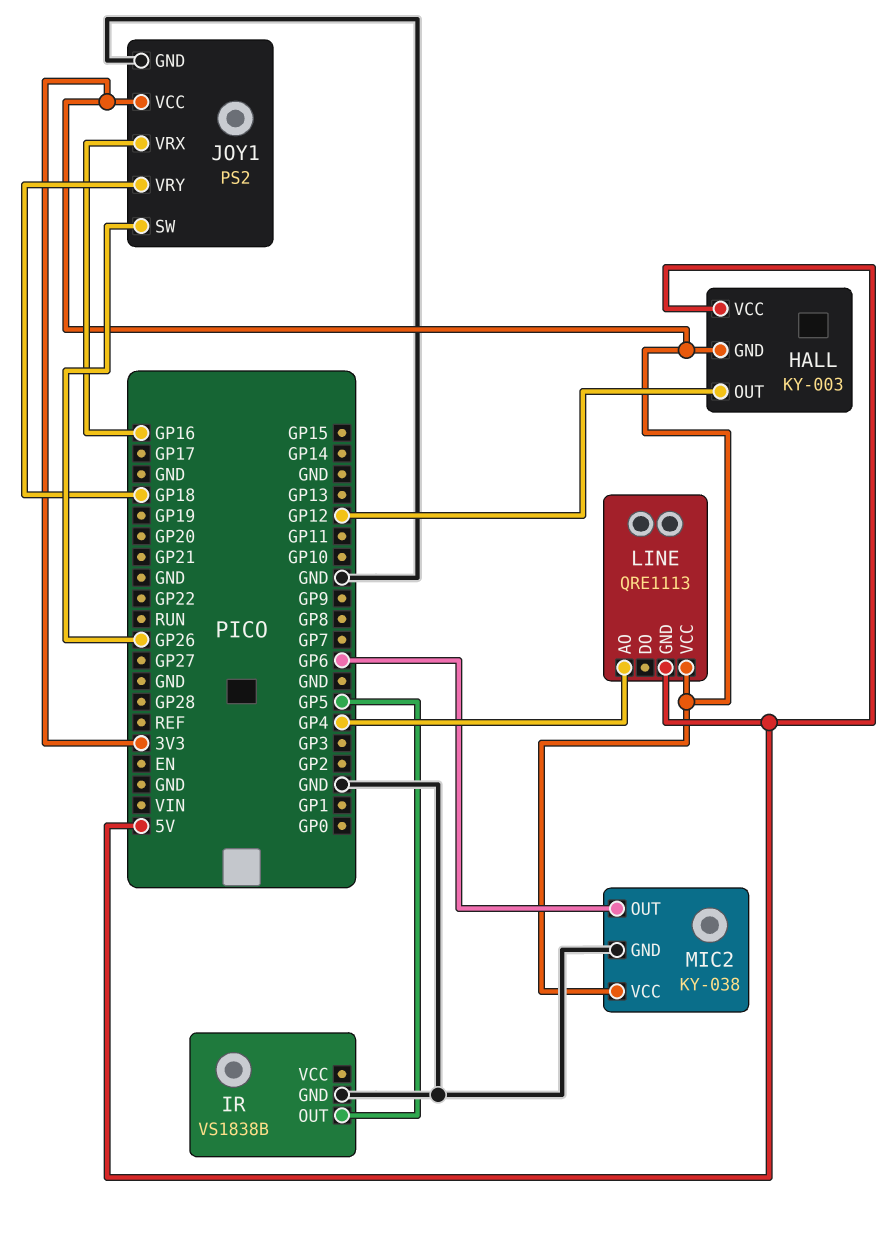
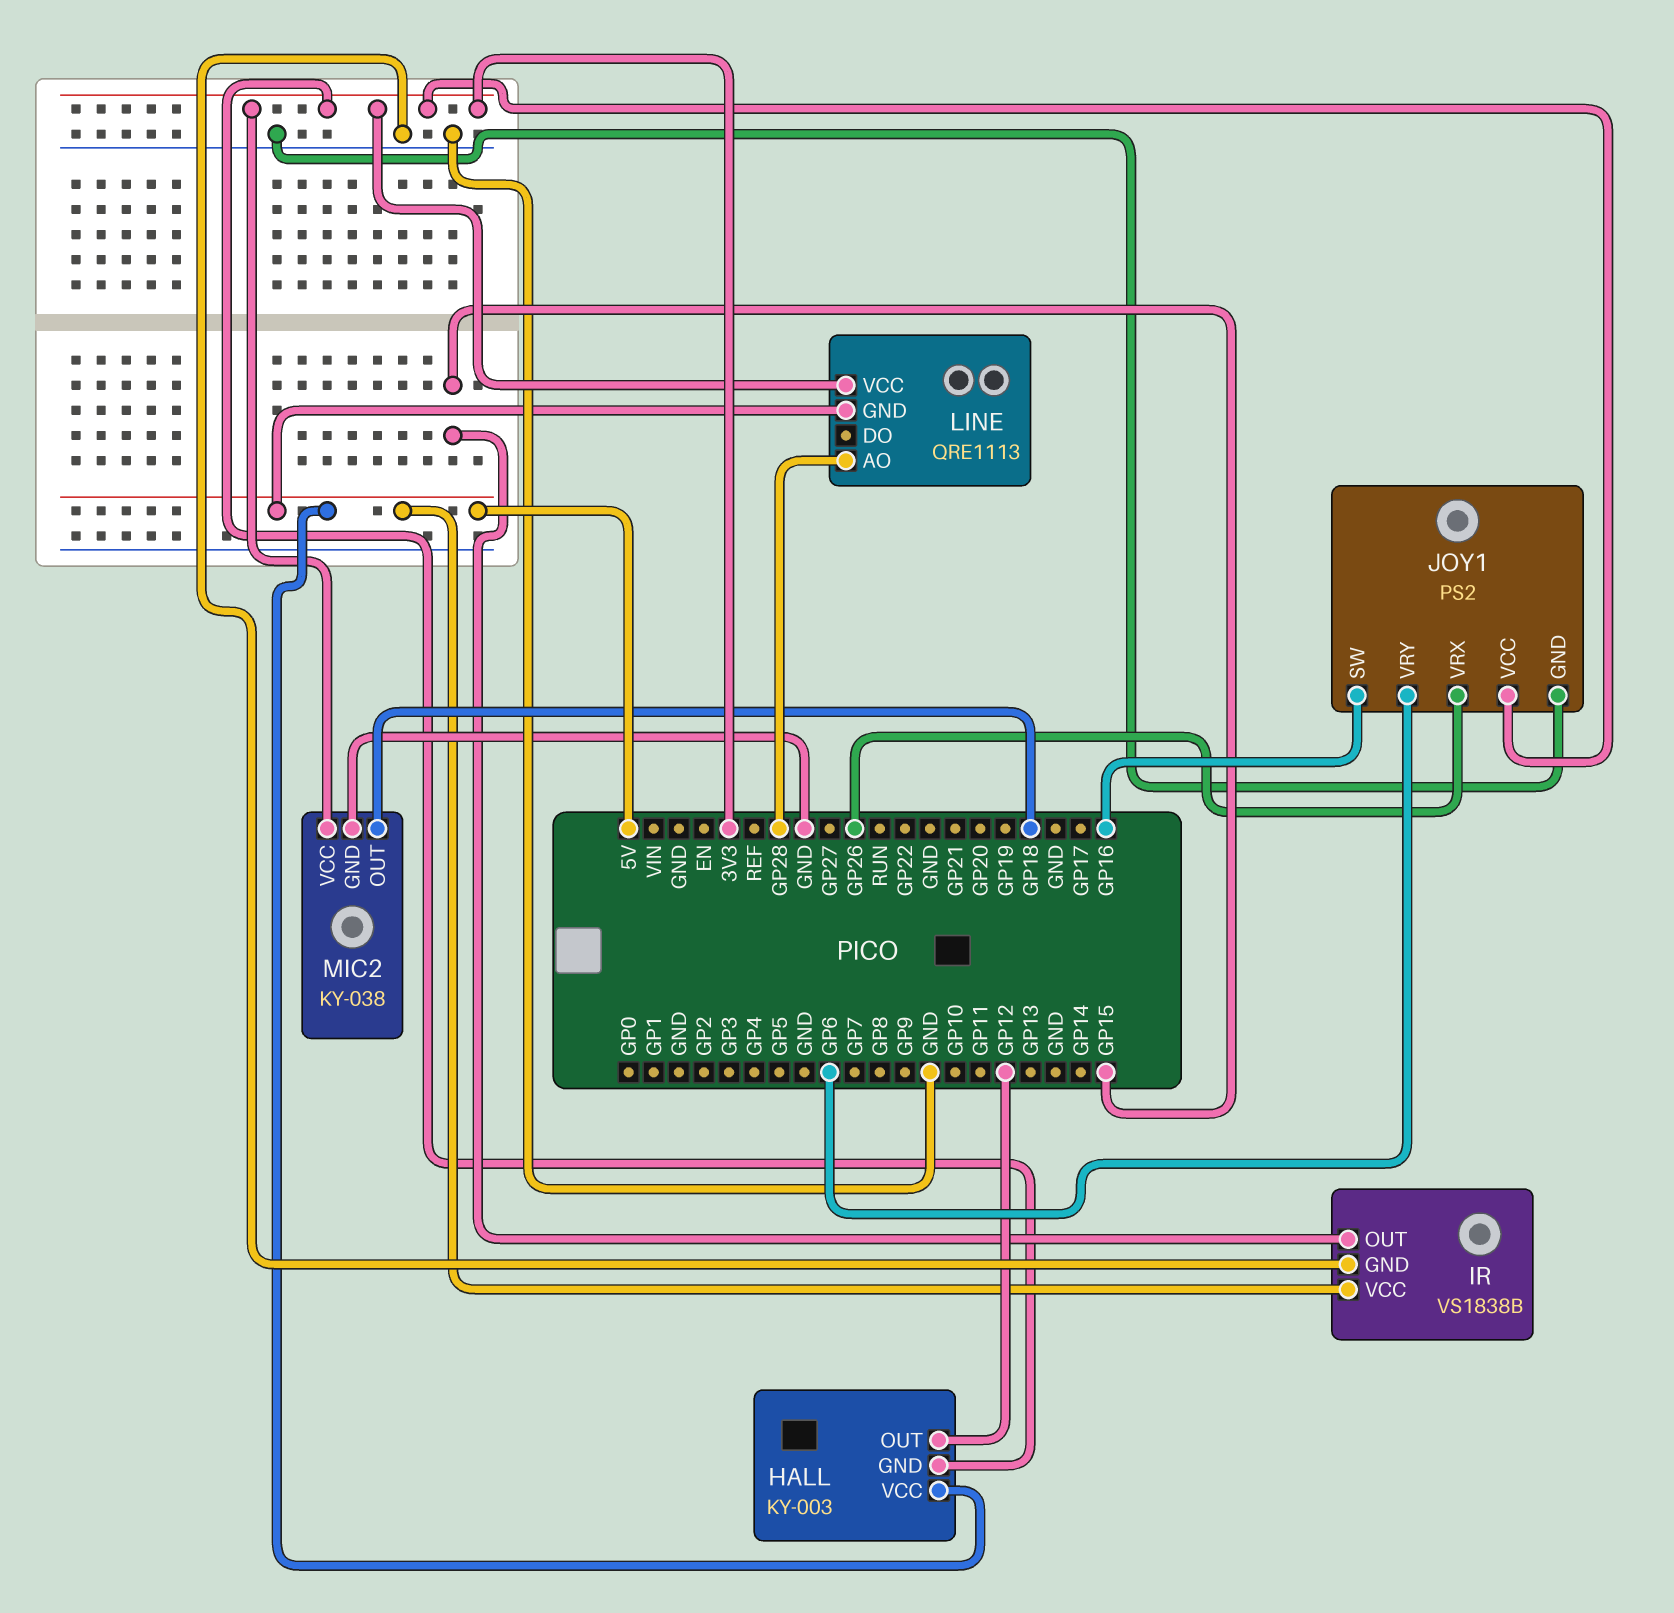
IR pin OUT: GP5 -> GP15
IR pin VCC: none -> 5V
JOY1 pin SW: GP26 -> GP16
JOY1 pin VRX: GP16 -> GP26
JOY1 pin VRY: GP18 -> GP6
LINE pin AO: GP4 -> GP28
MIC2 pin OUT: GP6 -> GP18

